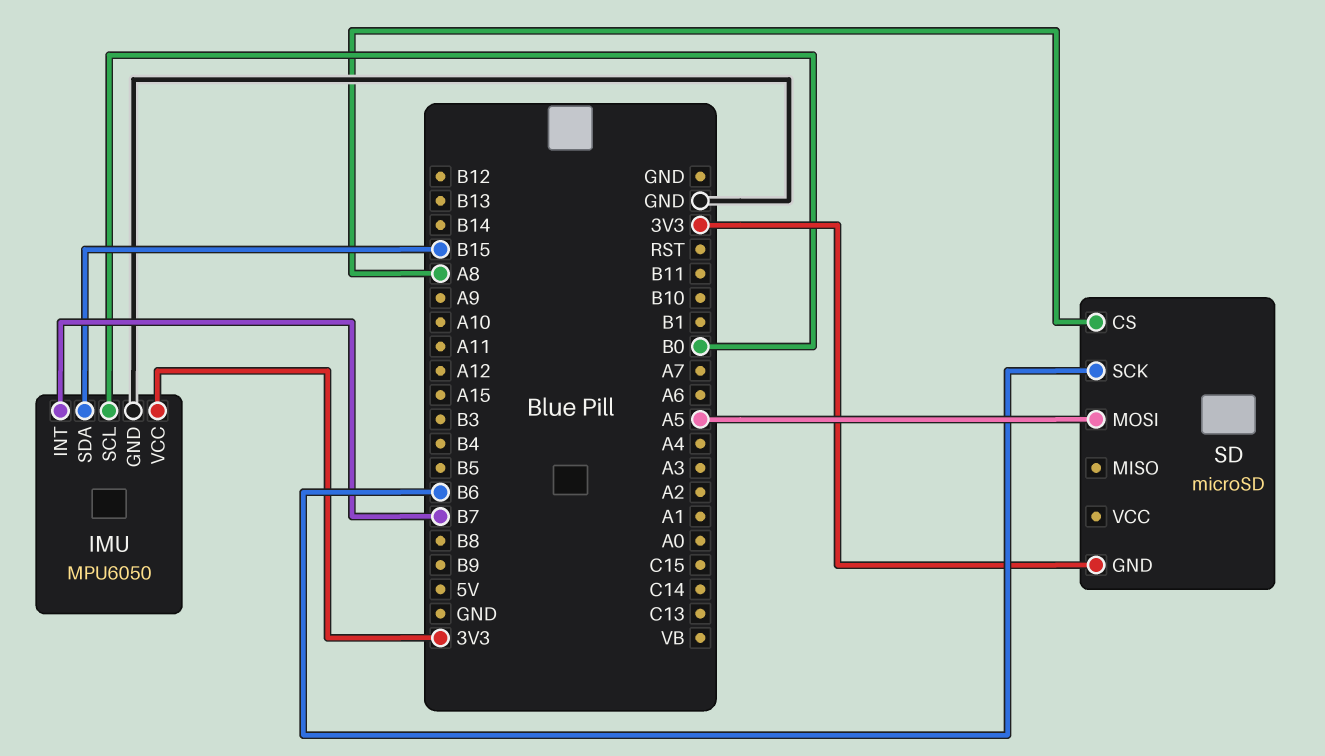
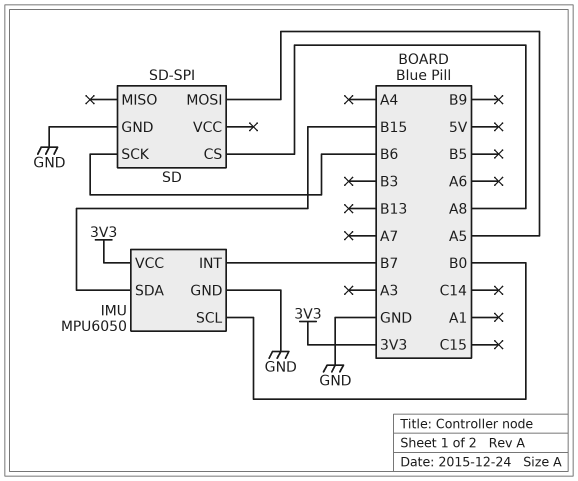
SD: microSD -> SD-SPI
SD pin GND: 3V3 -> GND

